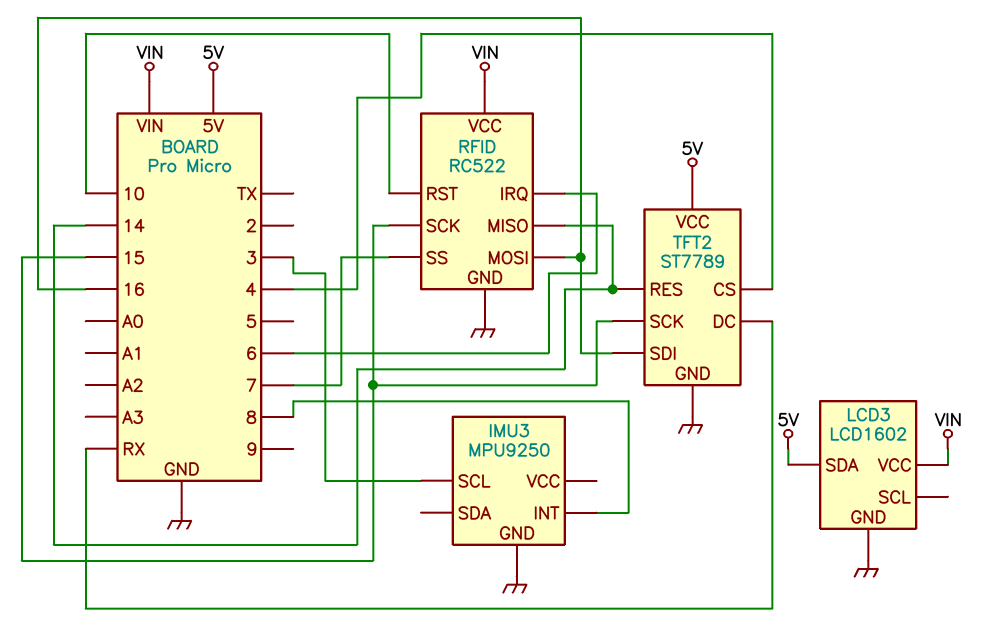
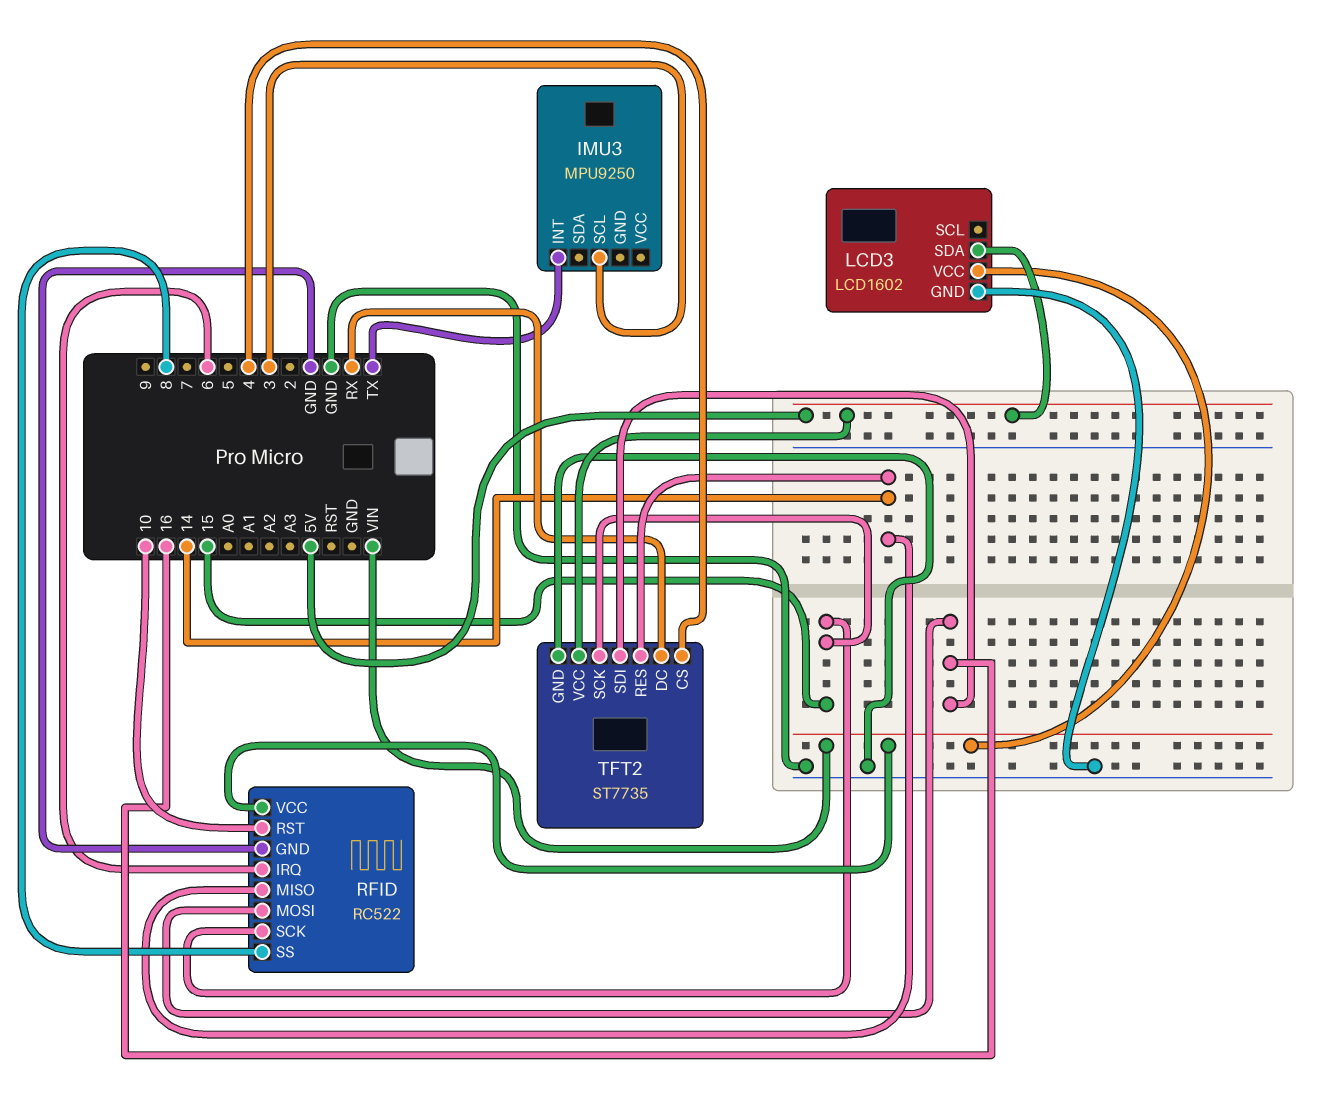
IMU3 pin GND: GND -> none
IMU3 pin INT: 8 -> TX
RFID pin SS: 7 -> 8
TFT2: ST7789 -> ST7735

